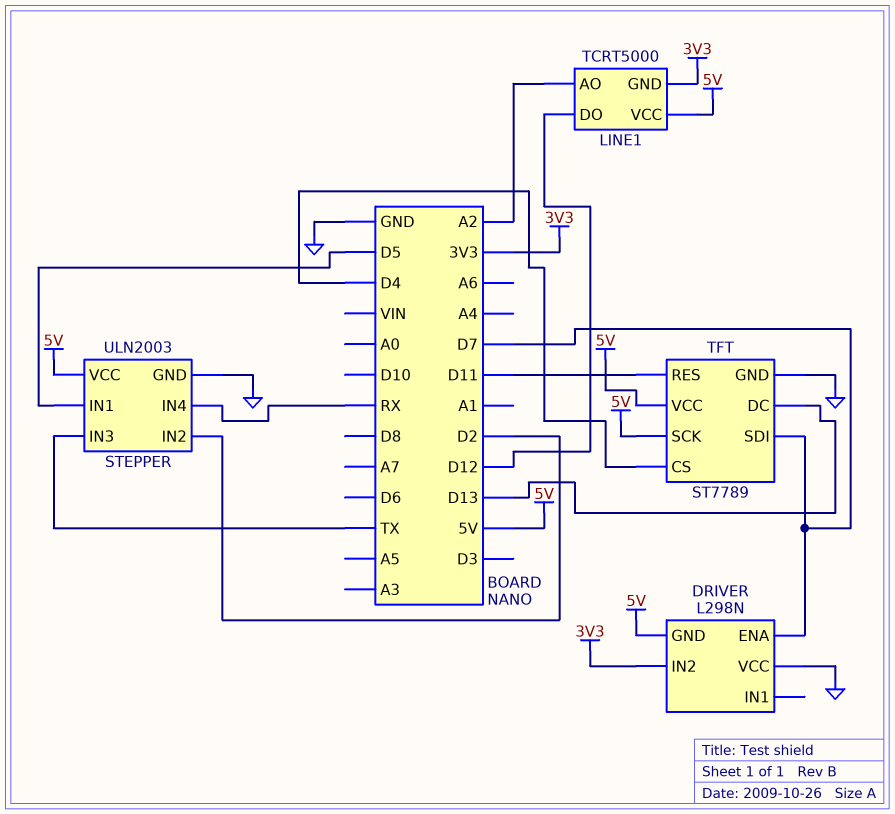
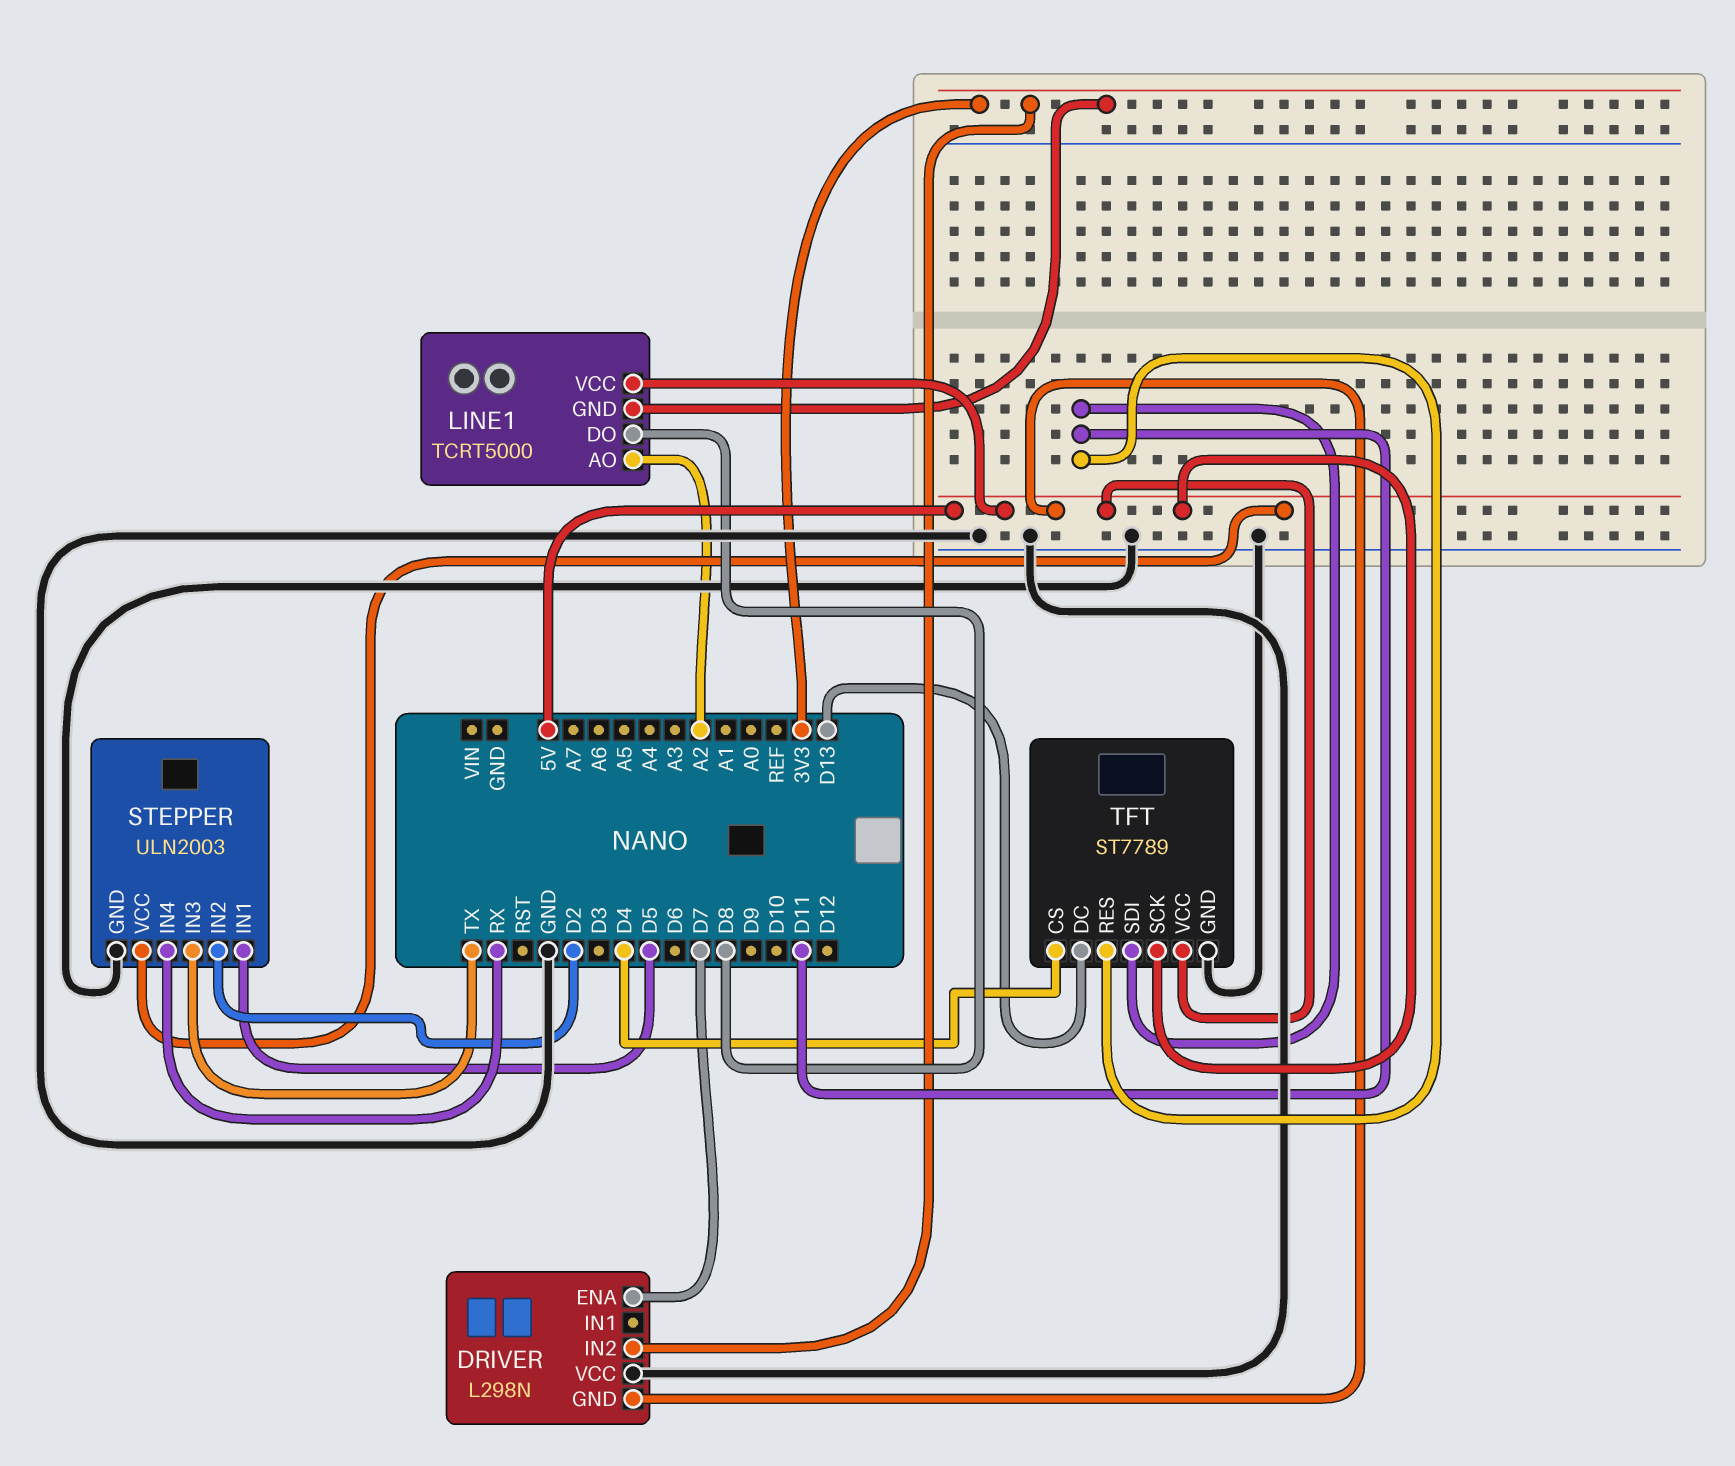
LINE1 pin DO: D12 -> D8
TFT pin SDI: D7 -> D11

